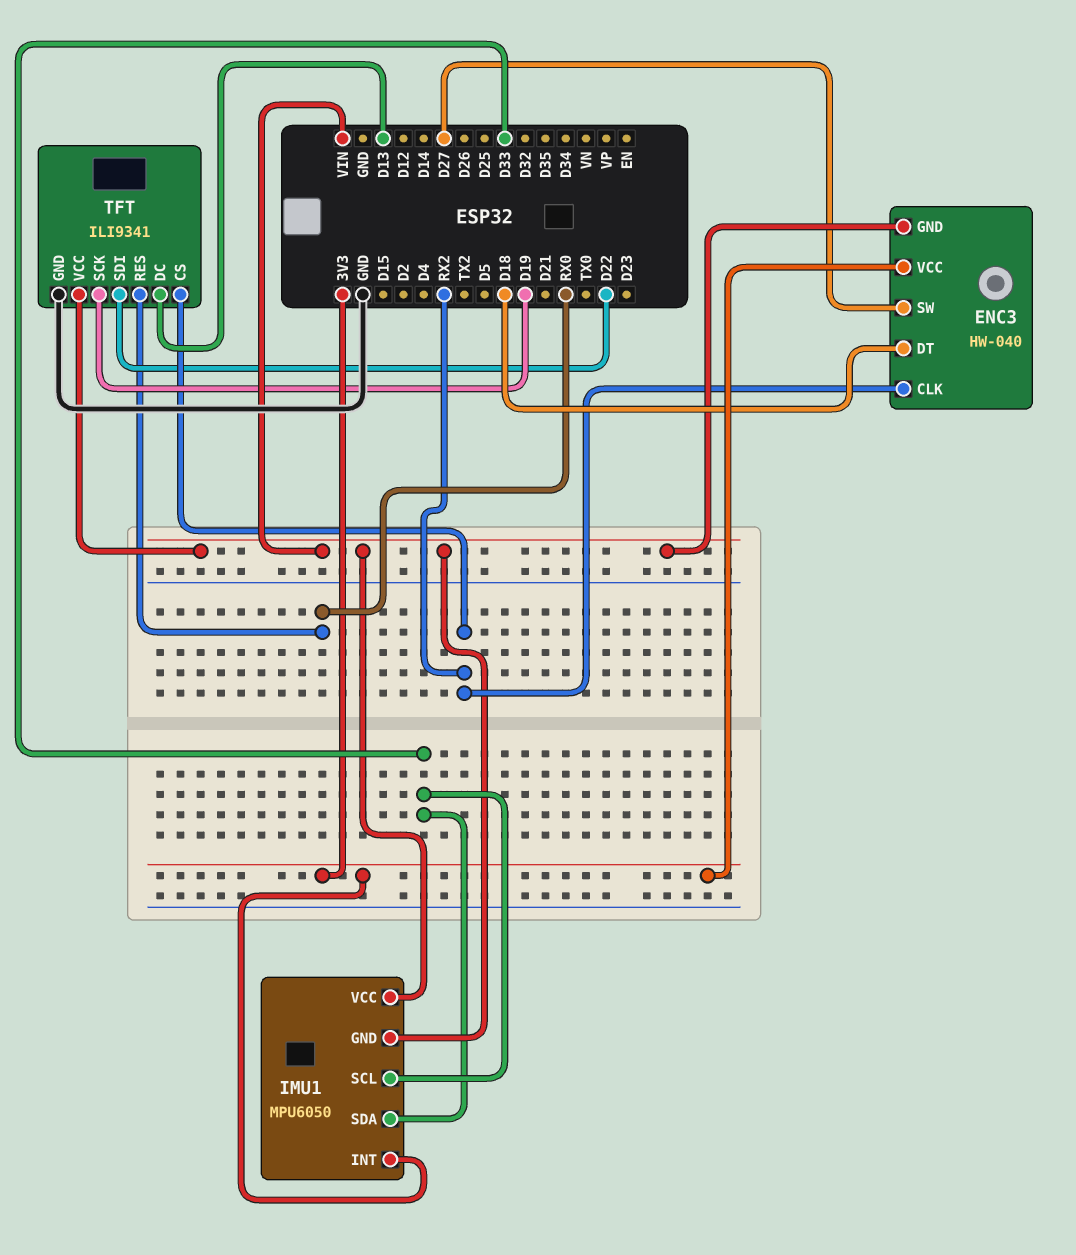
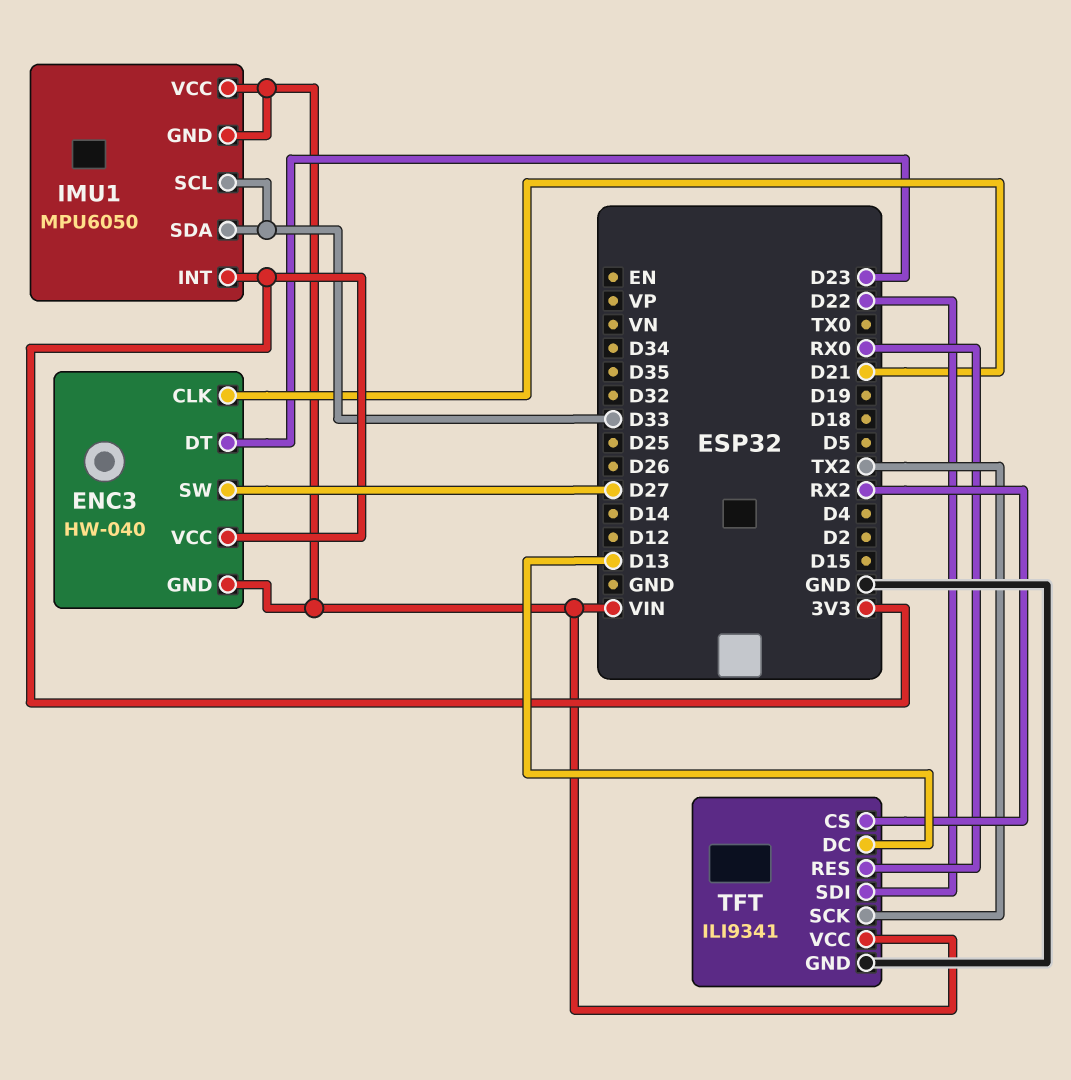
ENC3 pin CLK: RX2 -> D21
ENC3 pin DT: D18 -> D23
TFT pin SCK: D19 -> TX2

